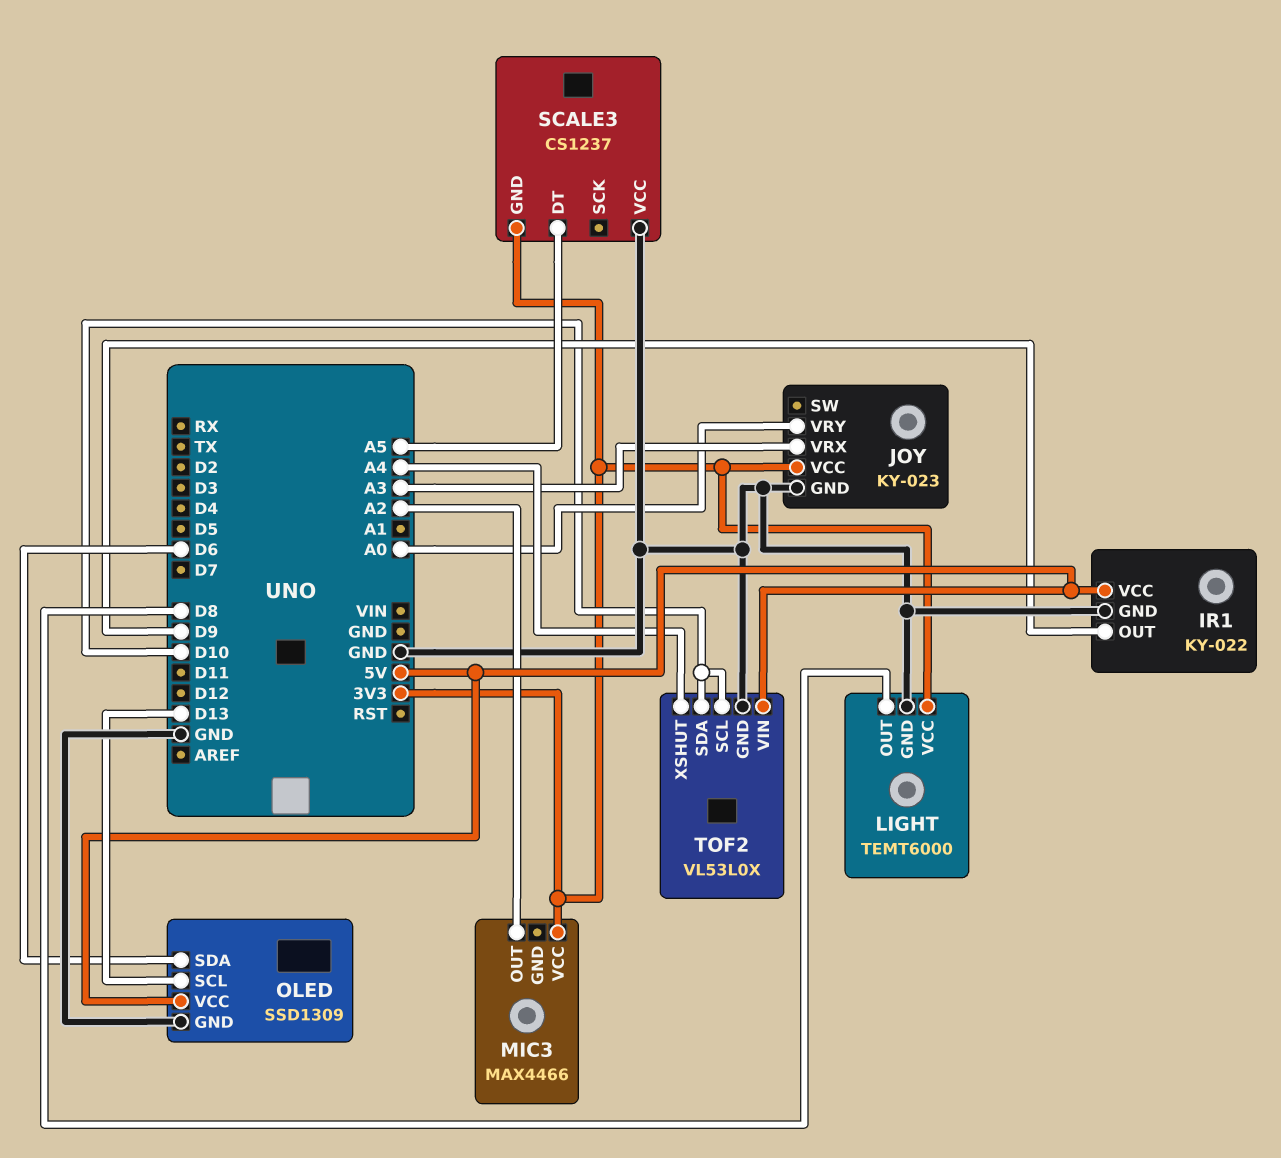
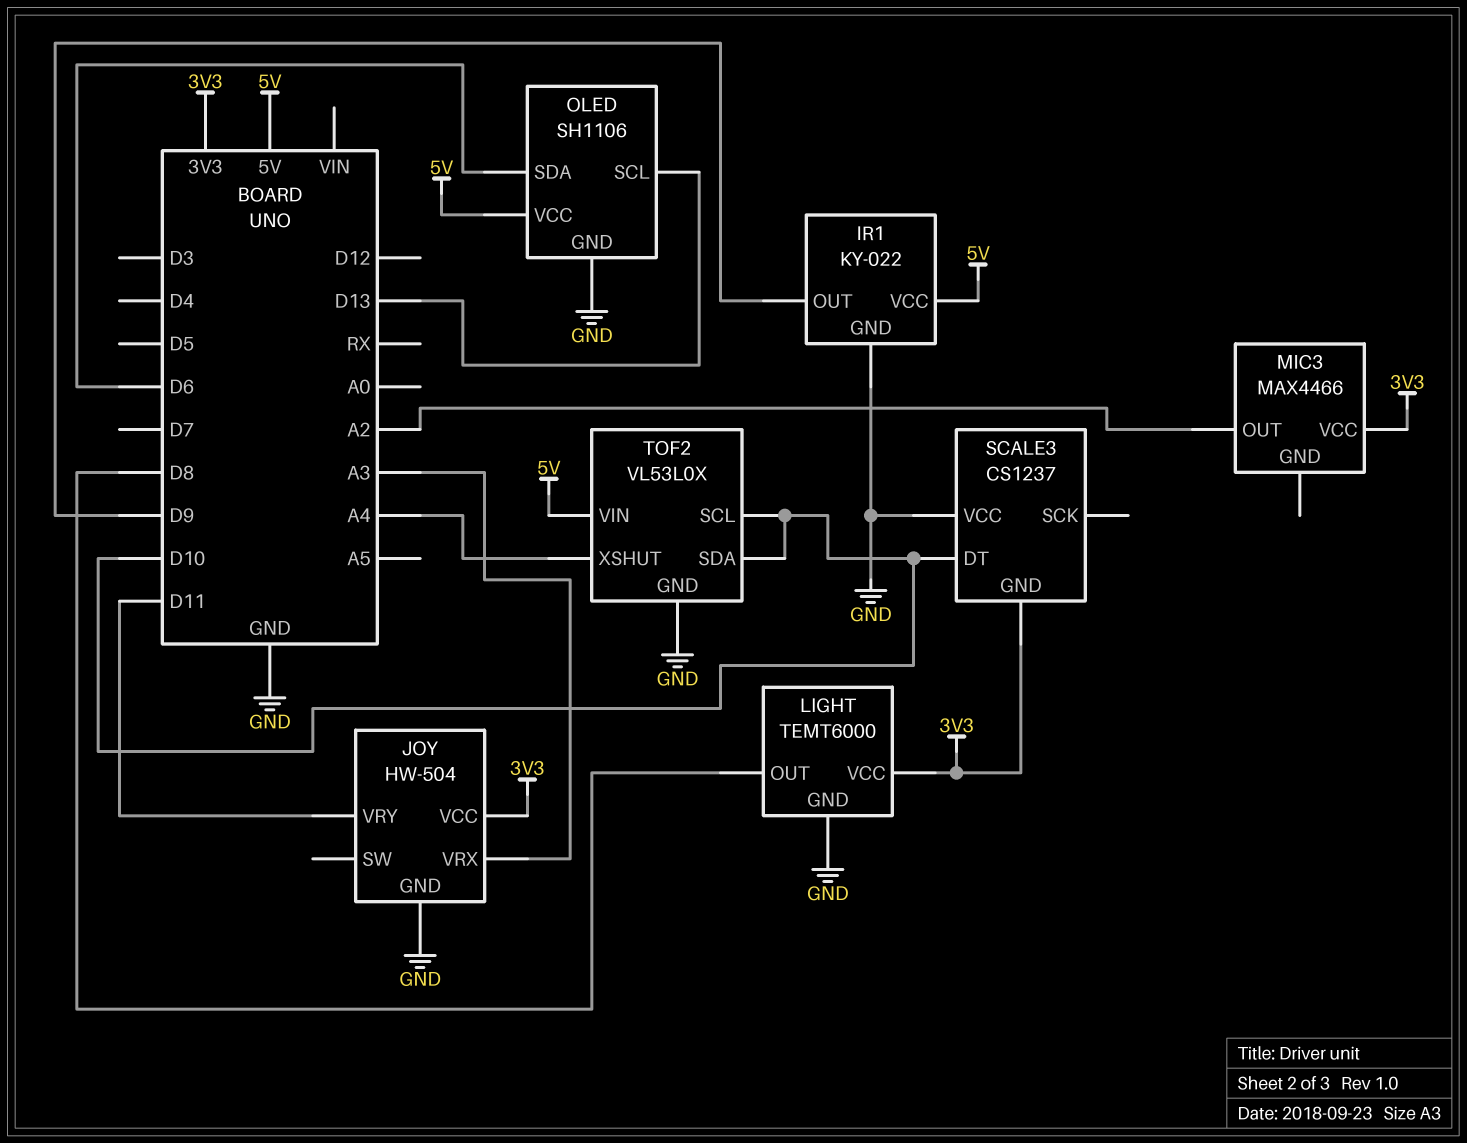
JOY: KY-023 -> HW-504
JOY pin VRY: A0 -> D11
OLED: SSD1309 -> SH1106
SCALE3 pin DT: A5 -> D10

